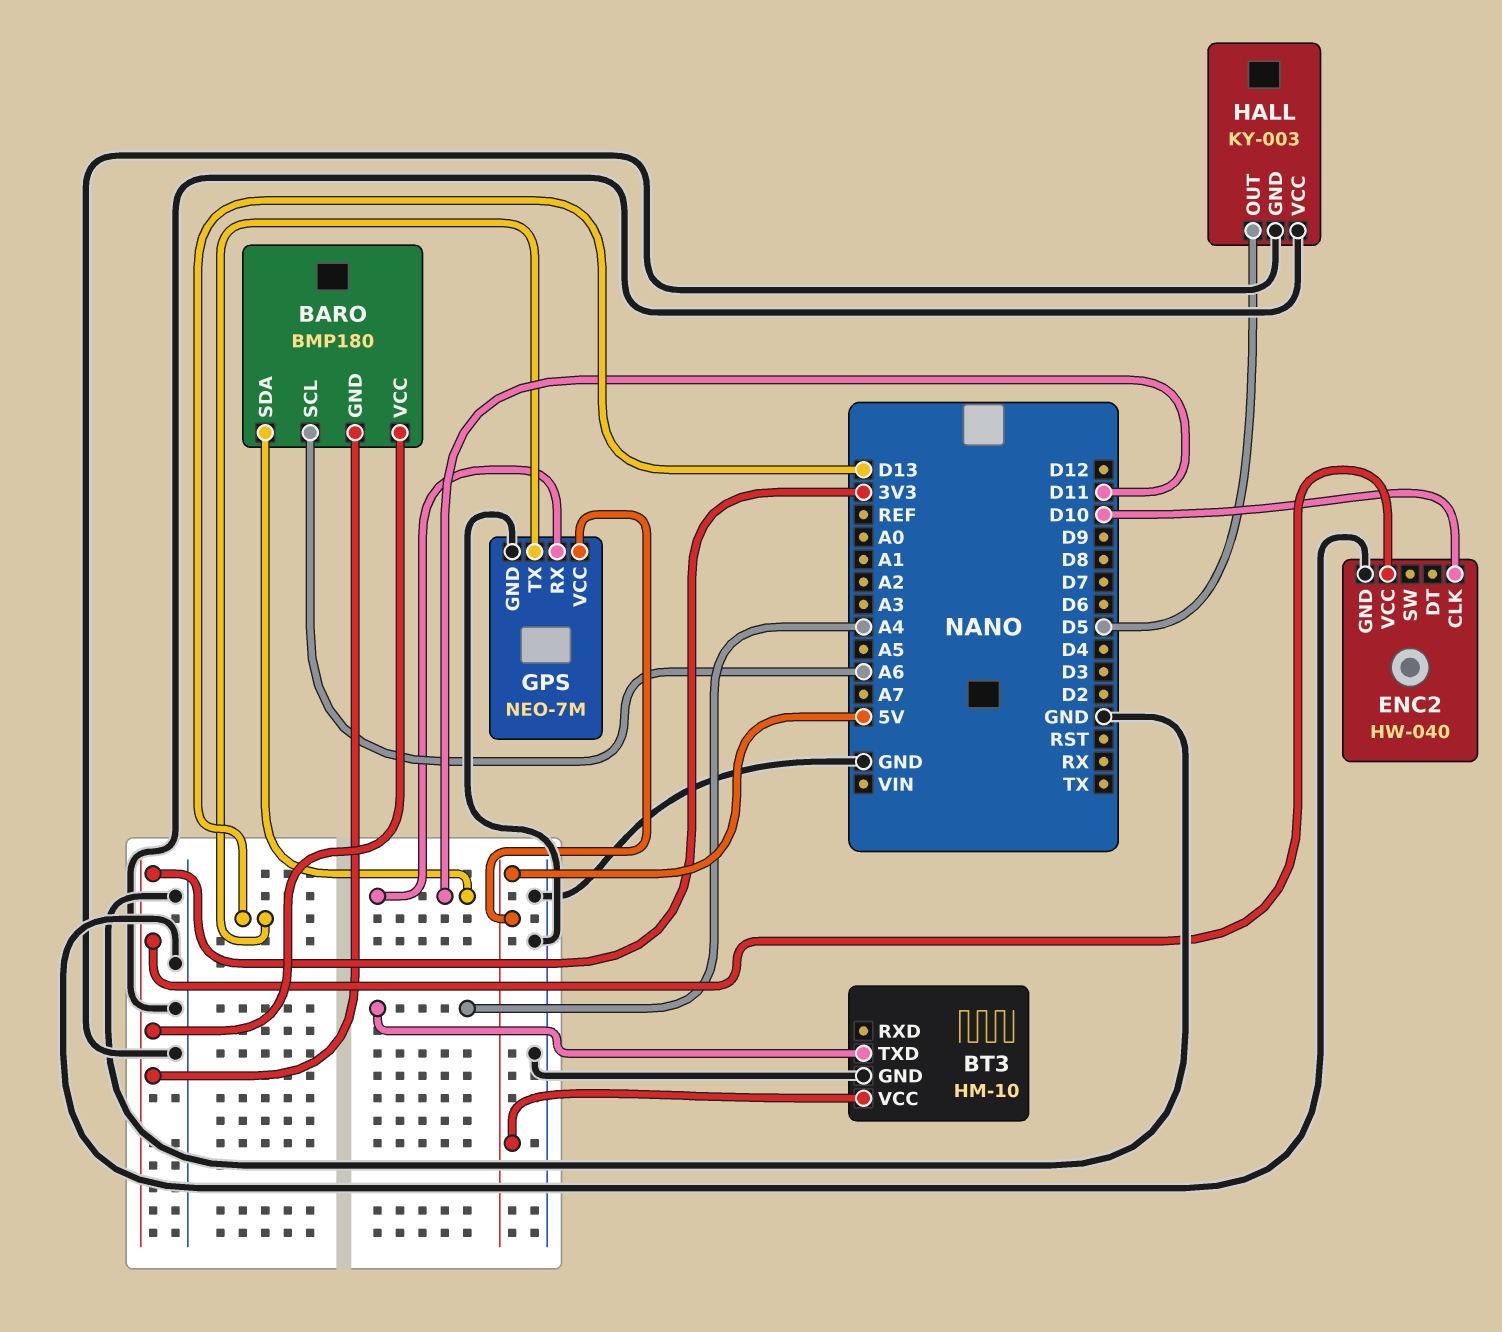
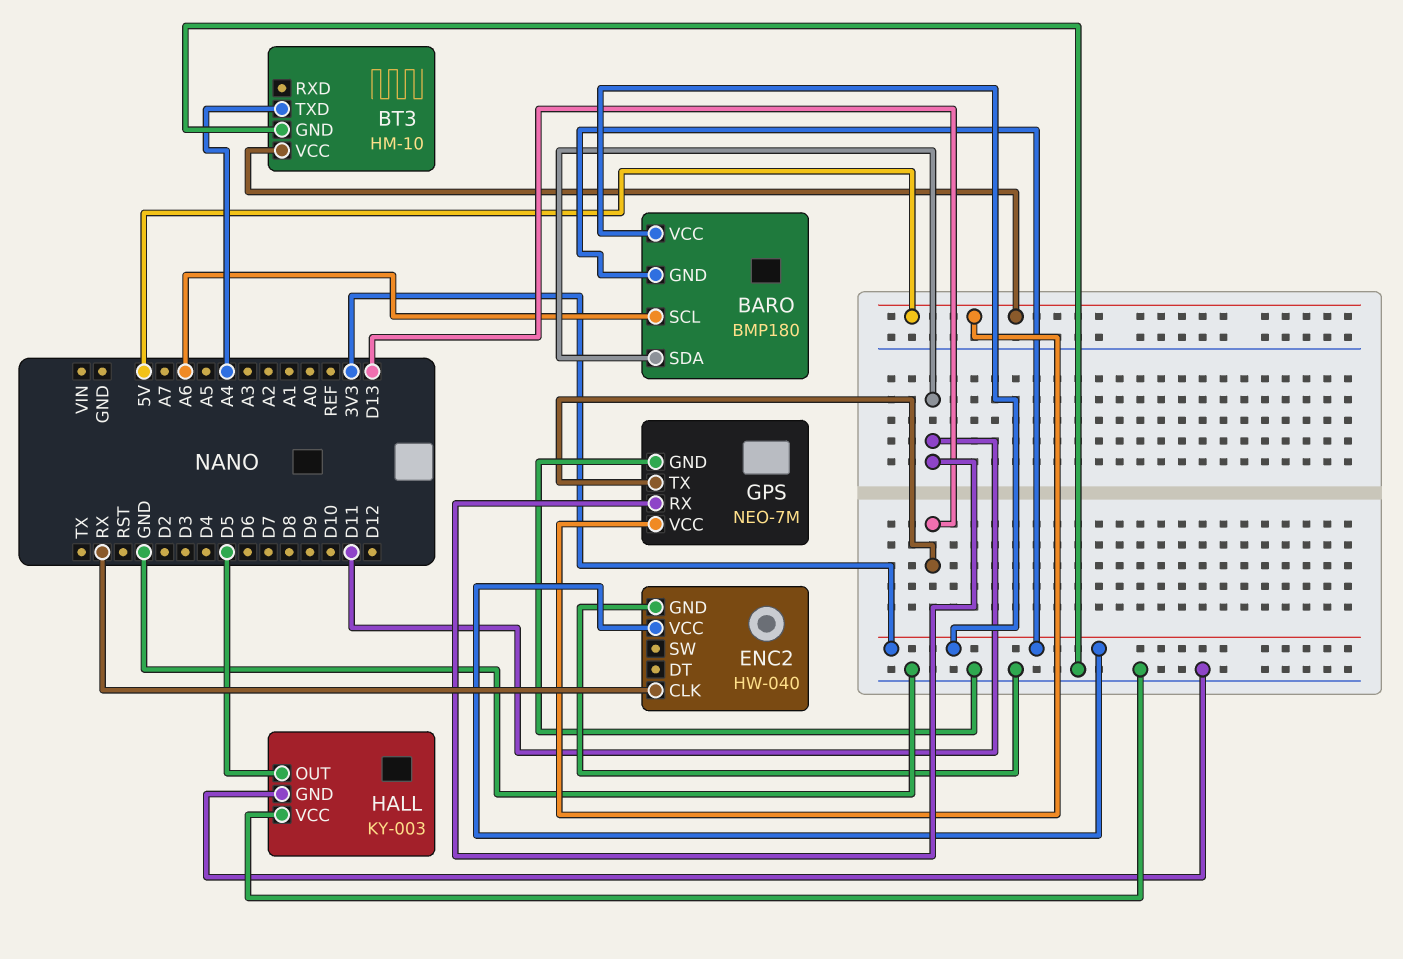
ENC2 pin CLK: D10 -> RX

